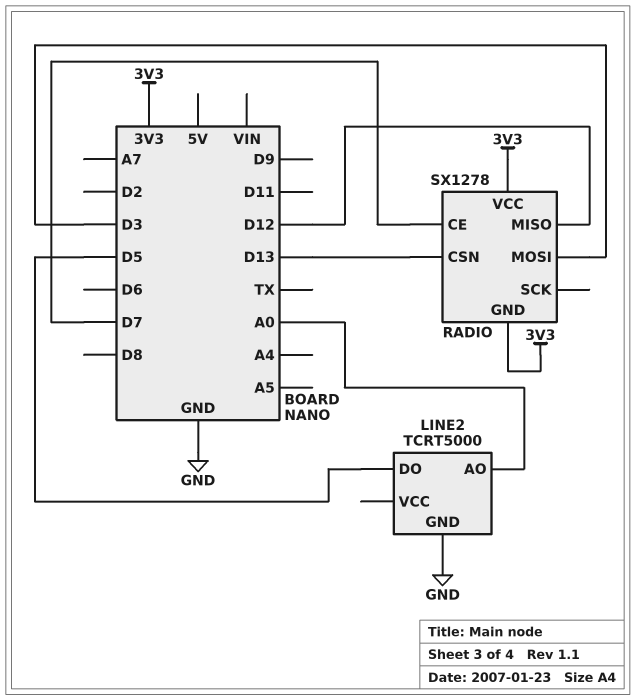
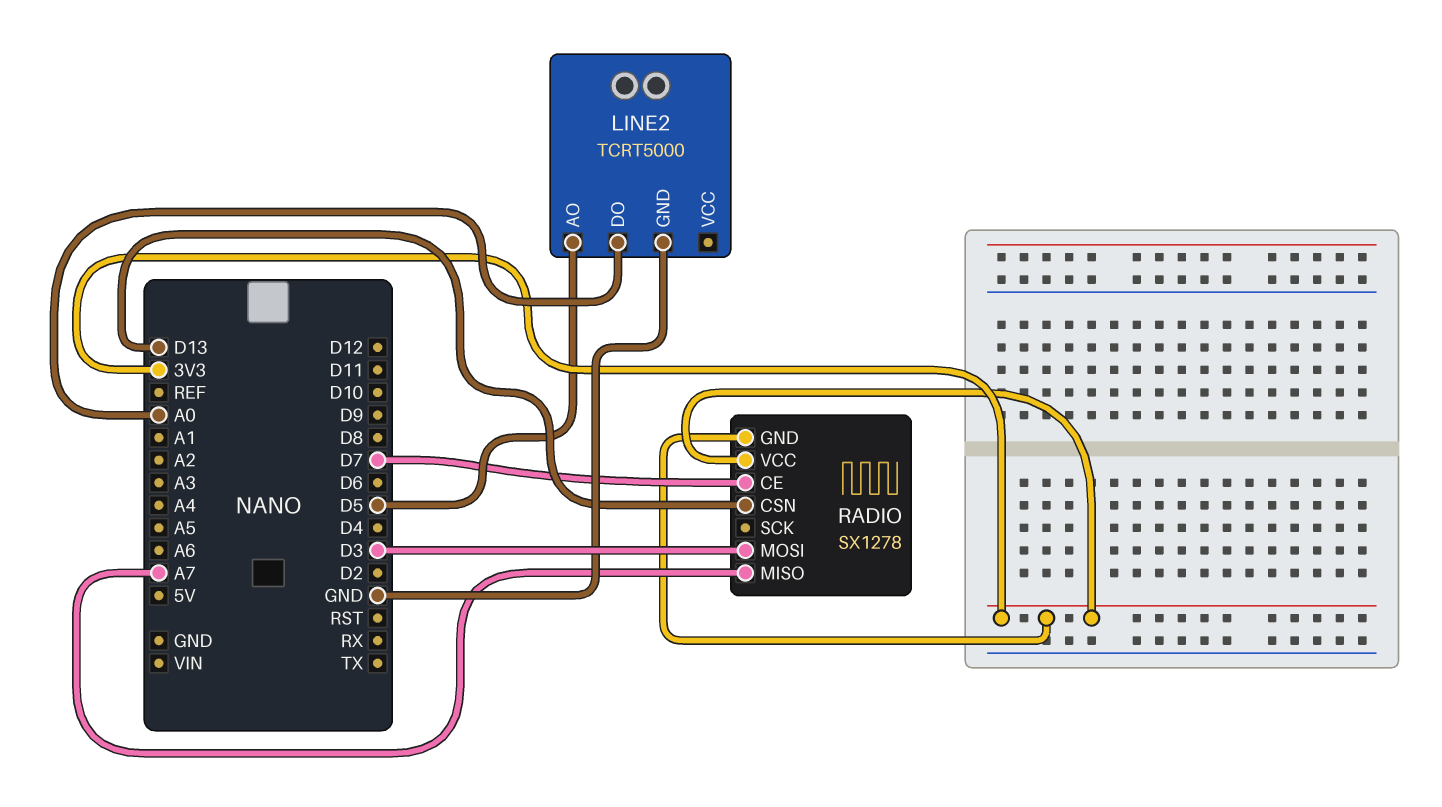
LINE2 pin AO: A0 -> D5
LINE2 pin DO: D5 -> A0
RADIO pin MISO: D12 -> A7

